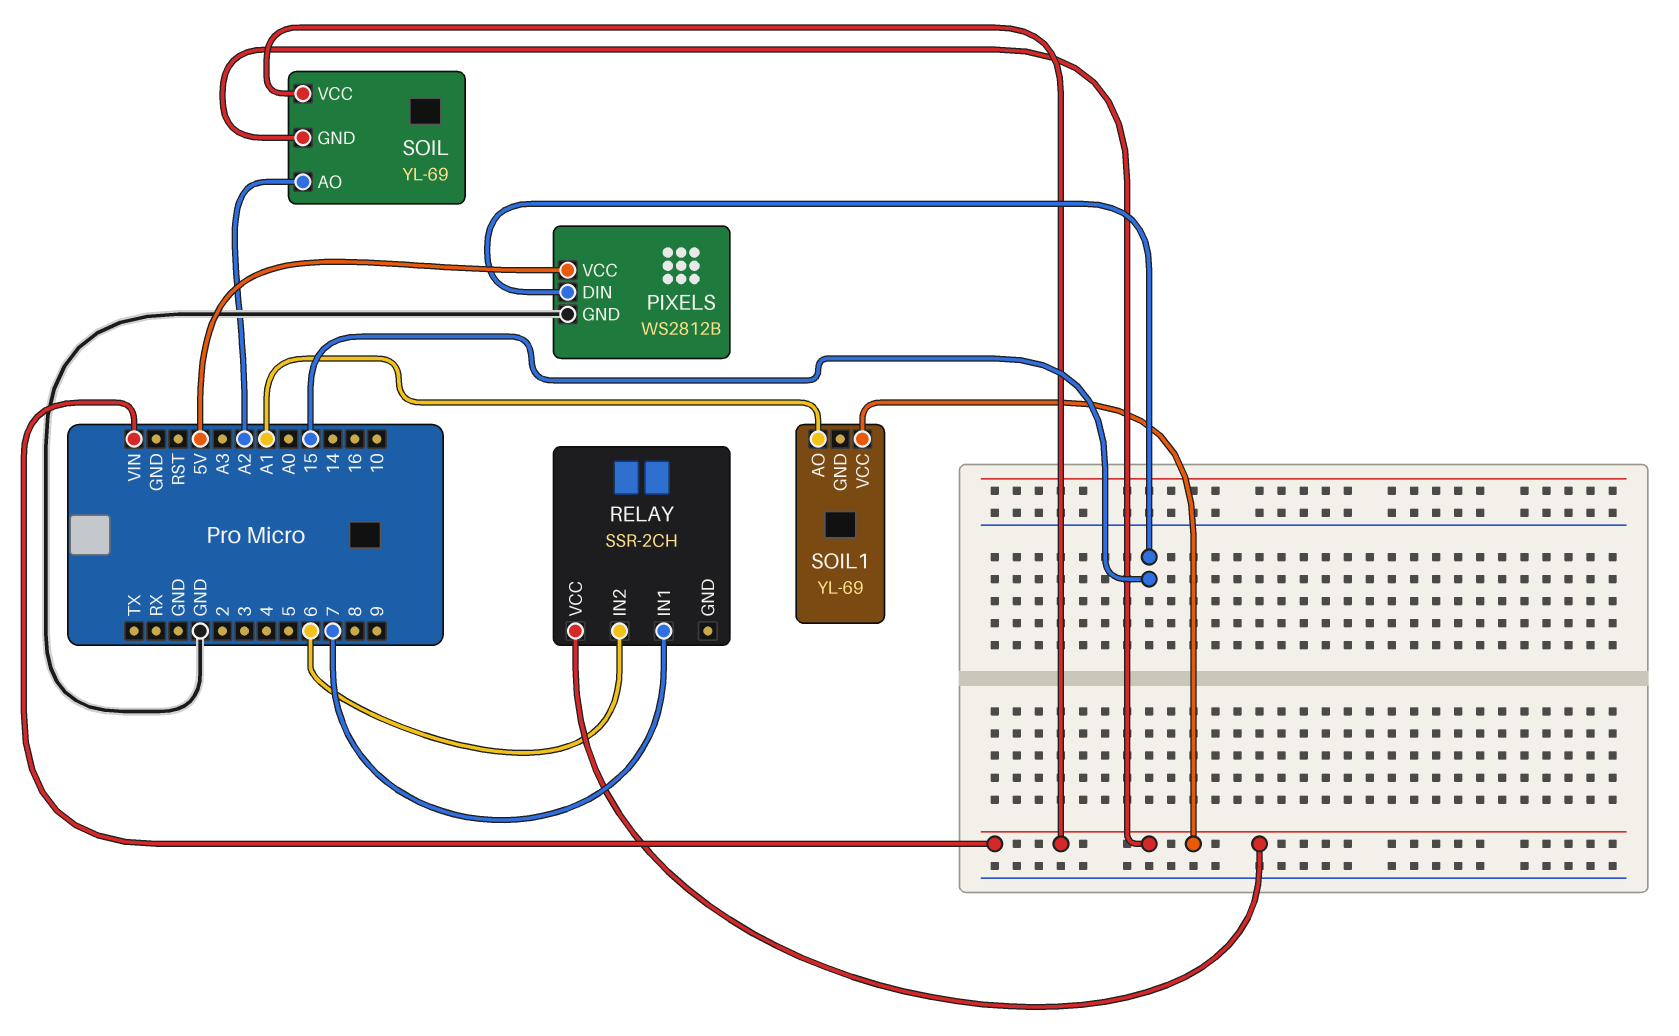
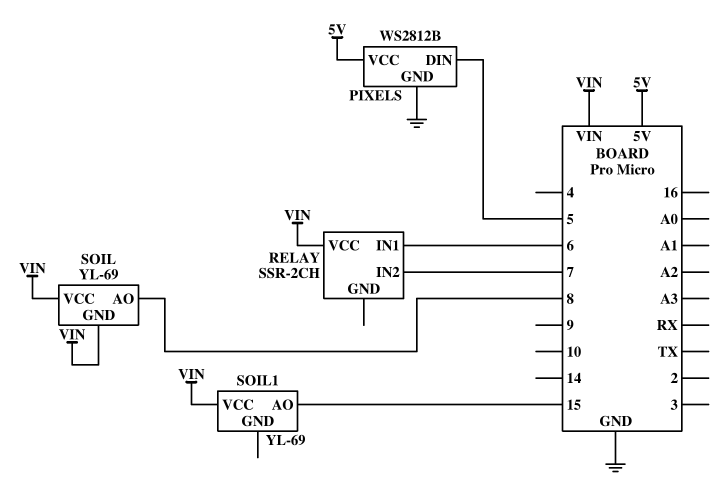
PIXELS pin DIN: 15 -> 5
RELAY pin IN1: 7 -> 6
RELAY pin IN2: 6 -> 7
SOIL pin AO: A2 -> 8
SOIL1 pin AO: A1 -> 15

